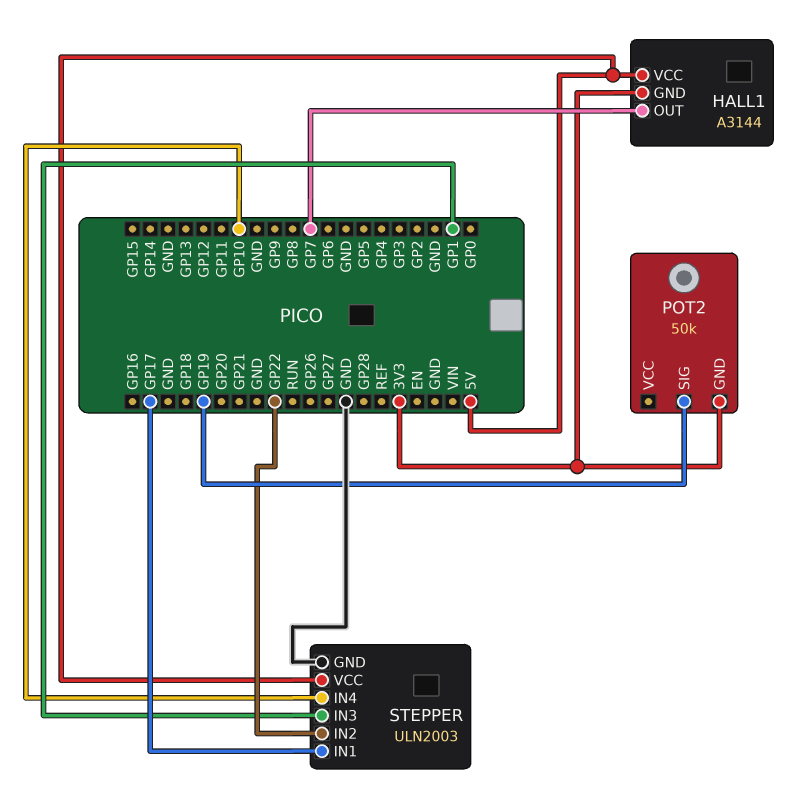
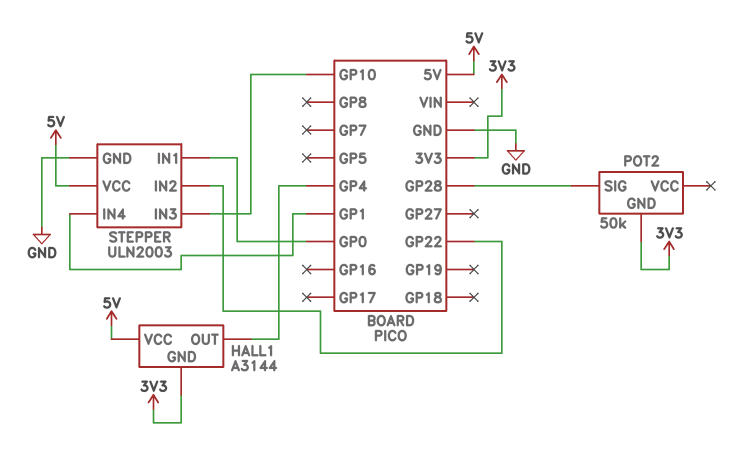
HALL1 pin OUT: GP7 -> GP4
POT2 pin SIG: GP19 -> GP28
STEPPER pin IN1: GP17 -> GP0
STEPPER pin IN3: GP1 -> GP10
STEPPER pin IN4: GP10 -> GP1

